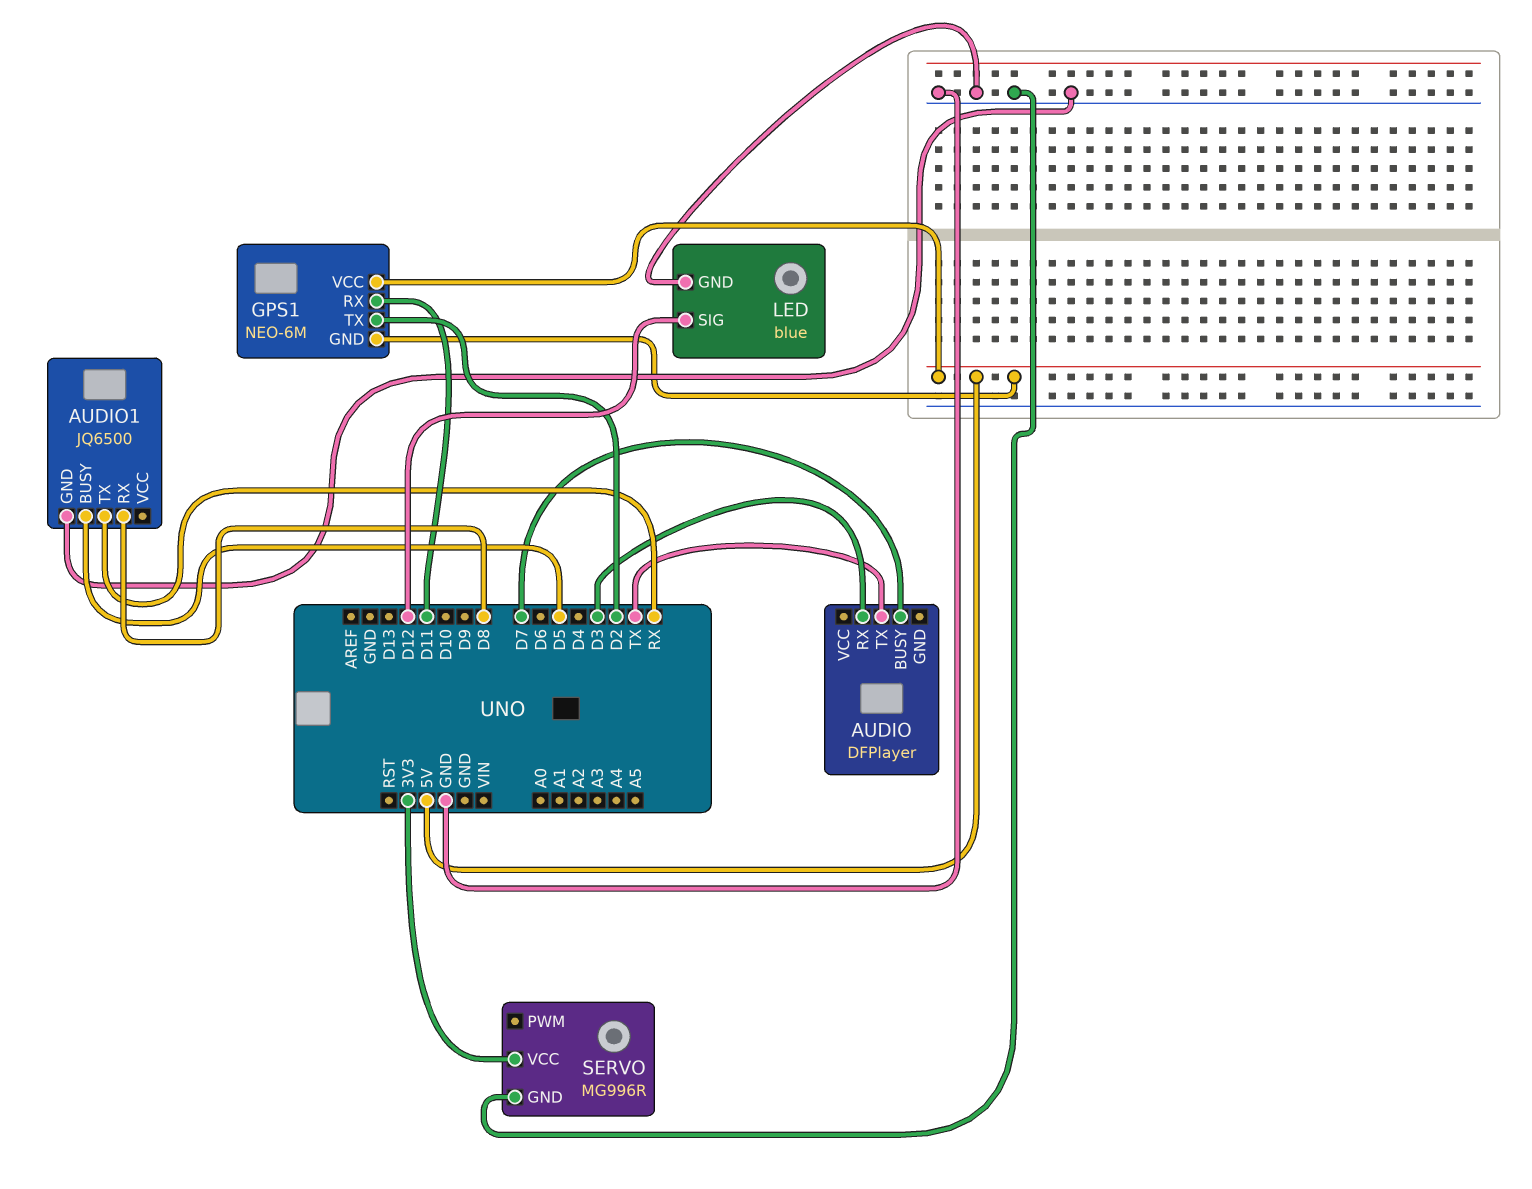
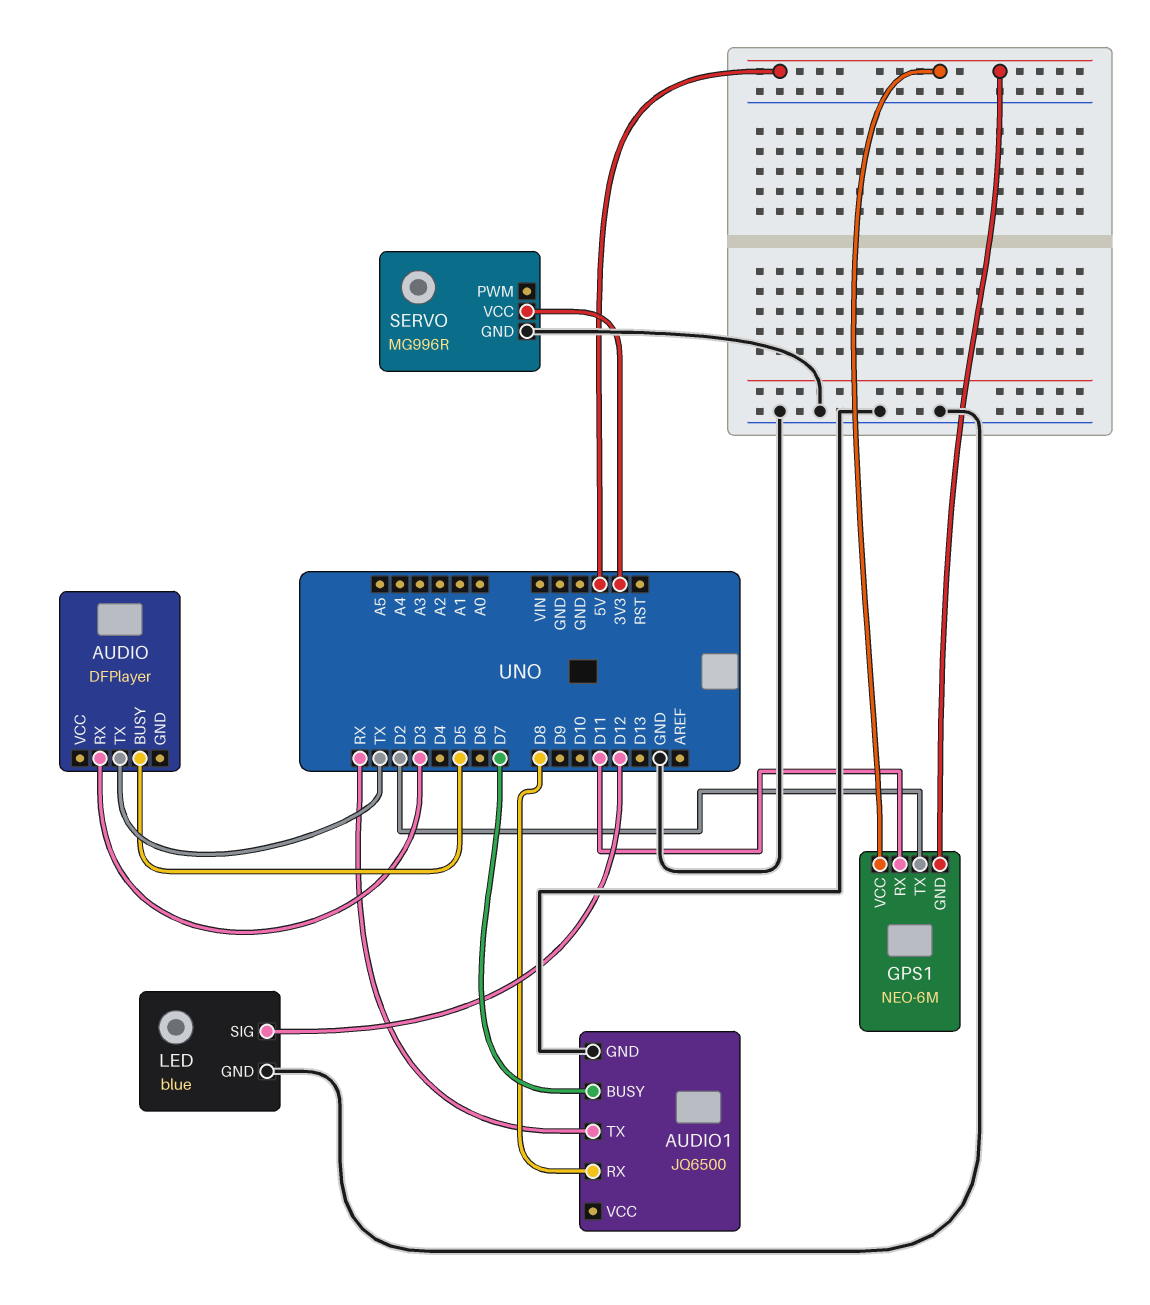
AUDIO pin BUSY: D7 -> D5
AUDIO1 pin BUSY: D5 -> D7

